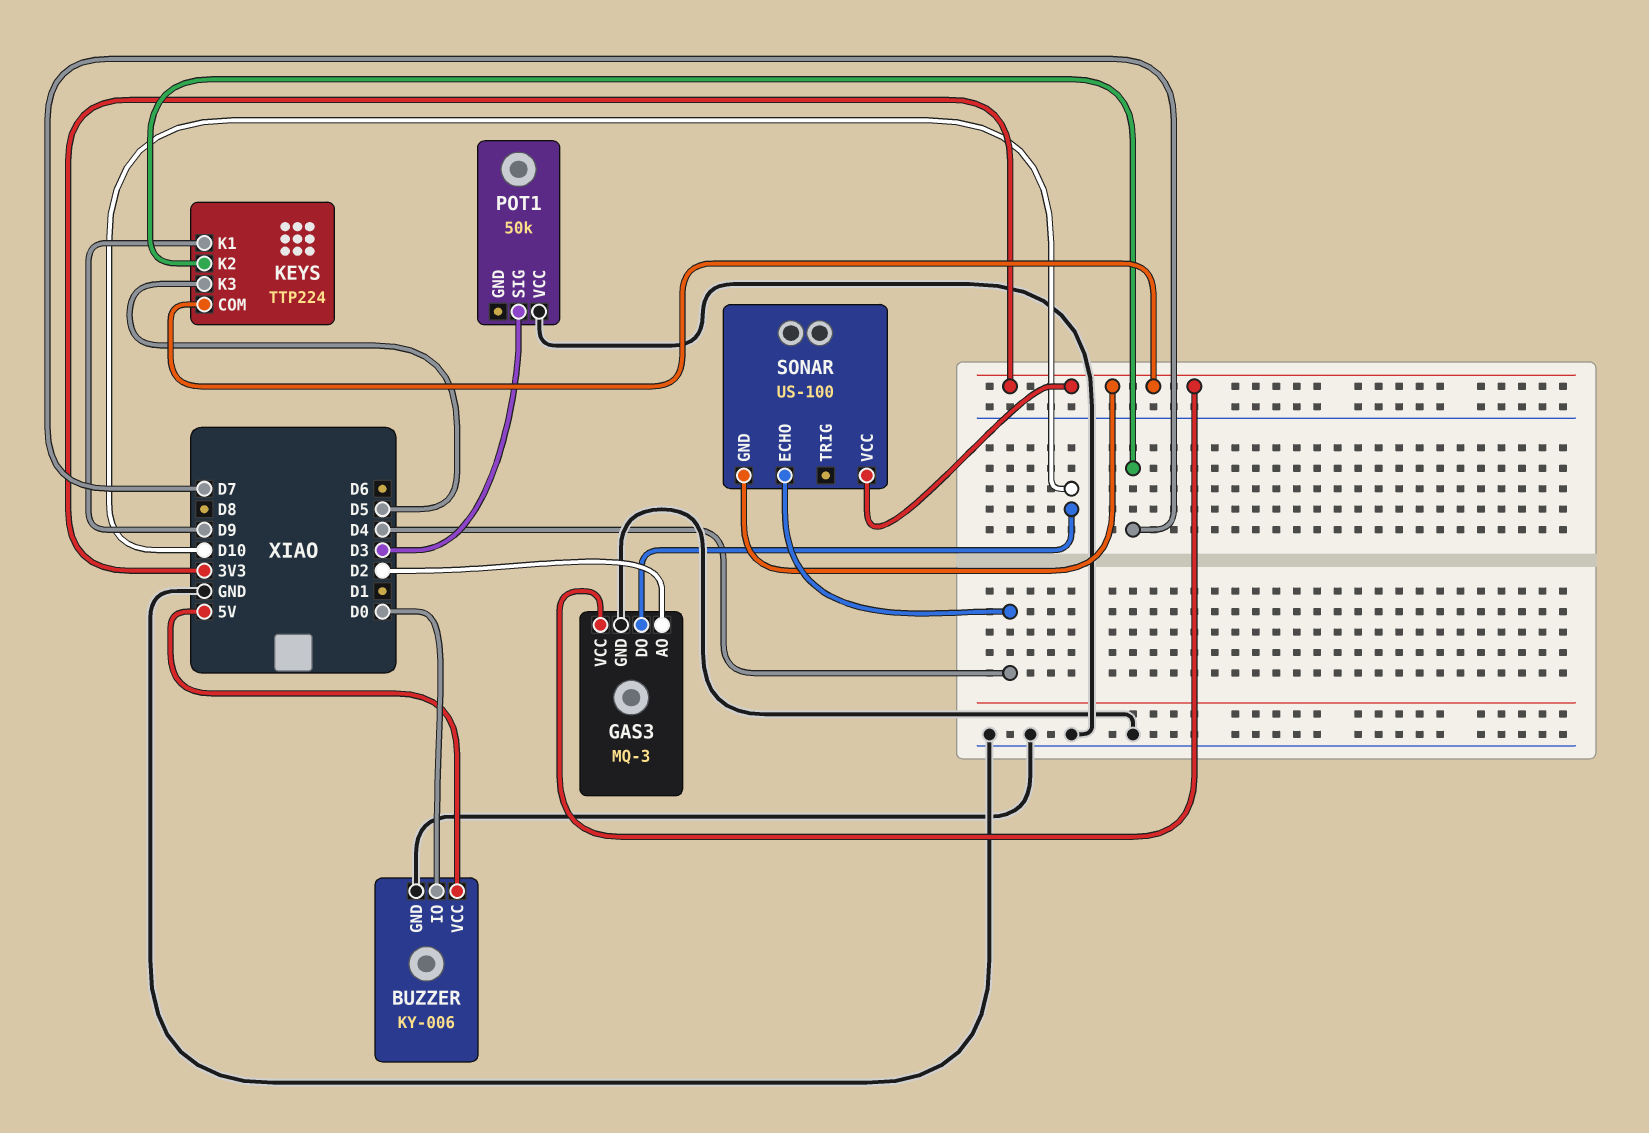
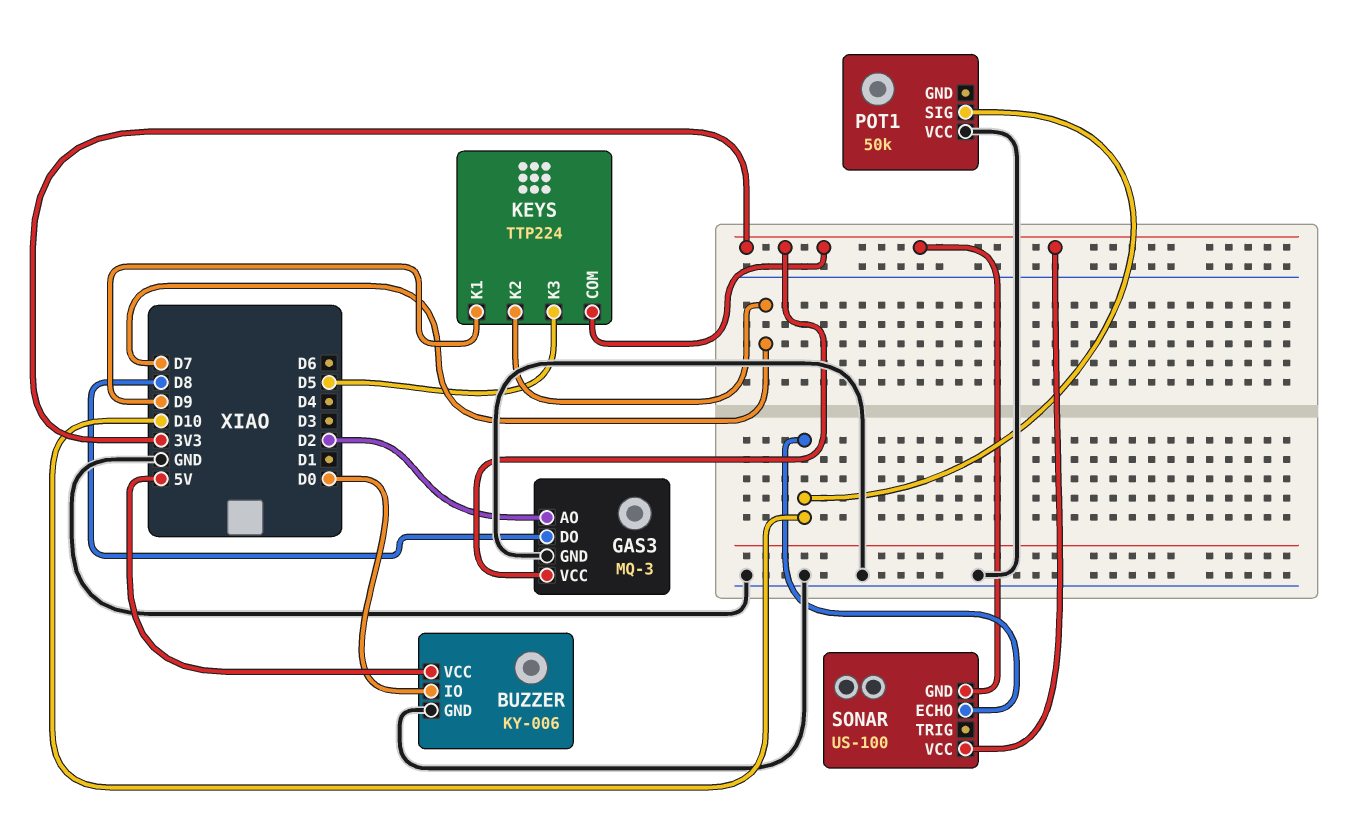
GAS3 pin DO: D10 -> D8
POT1 pin SIG: D3 -> D10
SONAR pin ECHO: D4 -> D10

